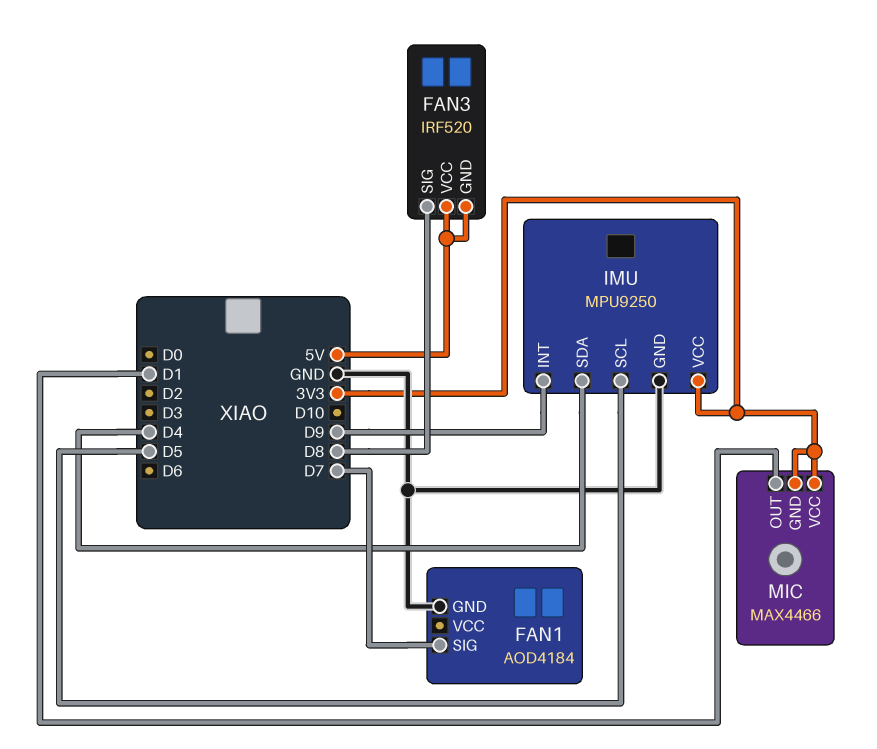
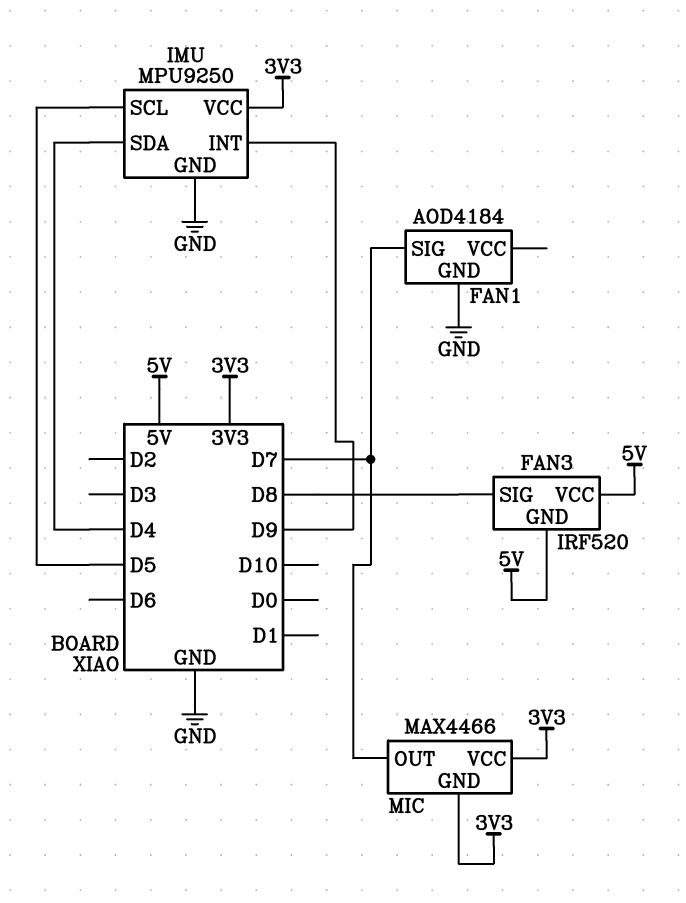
MIC pin OUT: D1 -> D7

